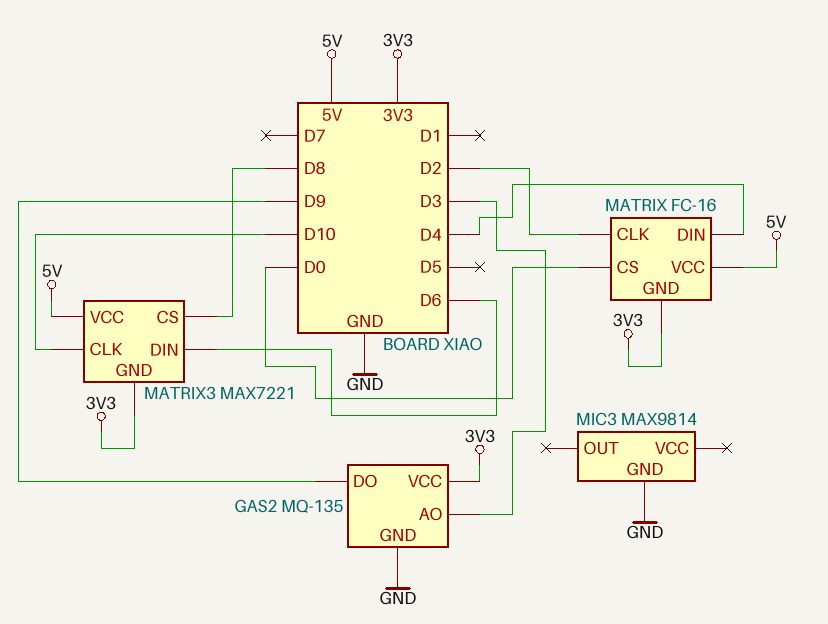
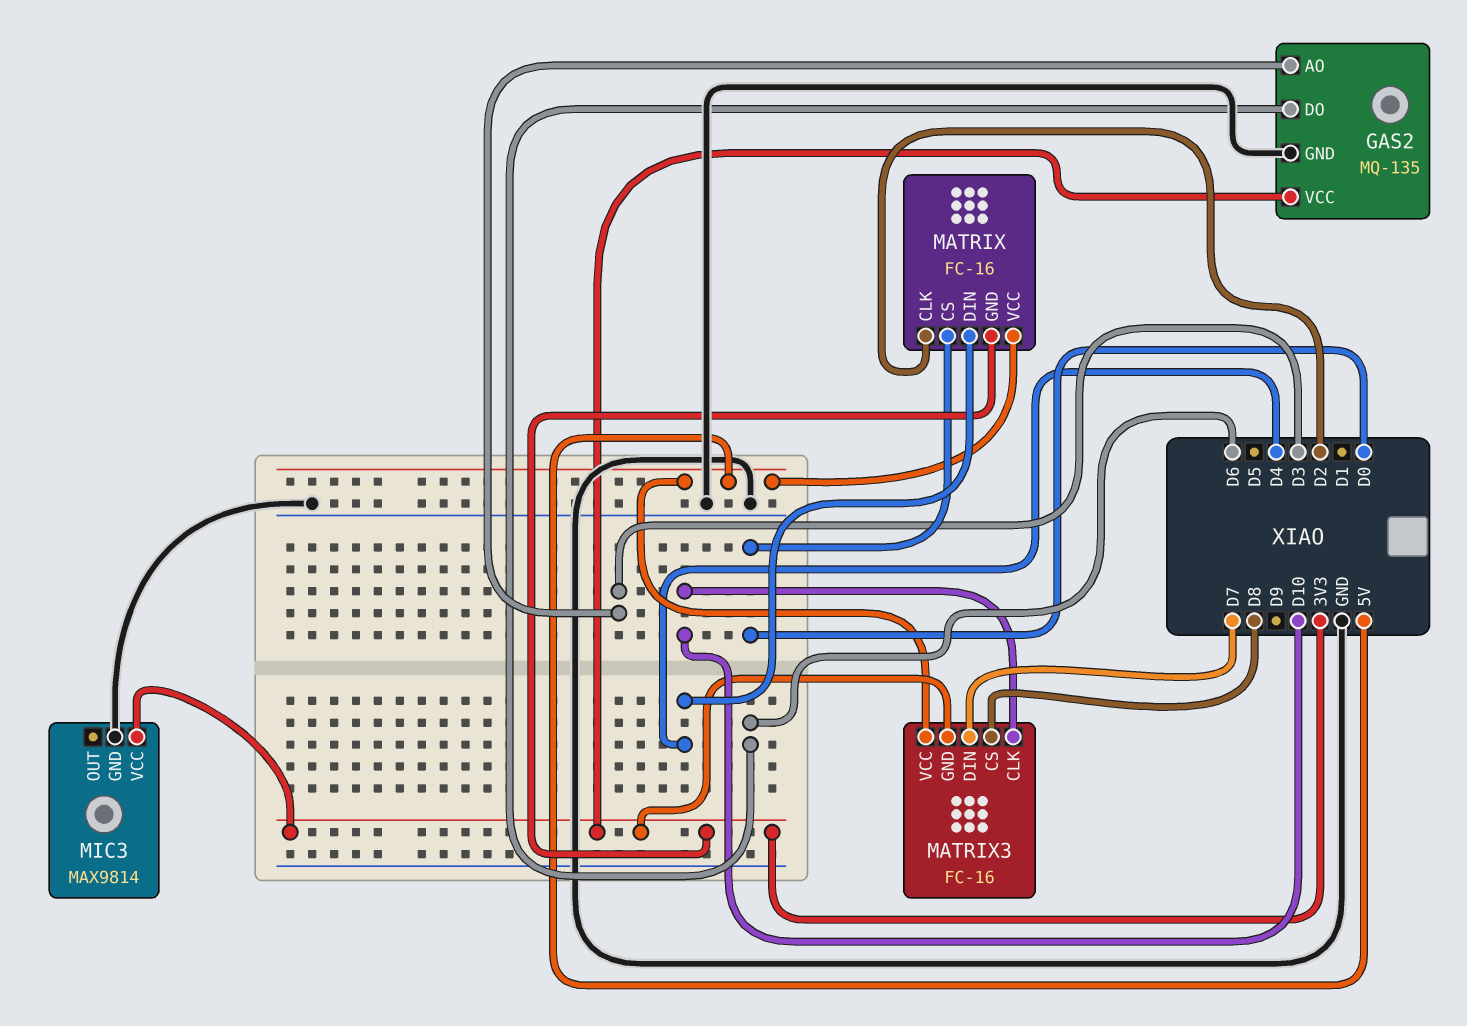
GAS2 pin DO: D9 -> D6
MATRIX3: MAX7221 -> FC-16
MATRIX3 pin DIN: D6 -> D7
MIC3 pin VCC: none -> 3V3

